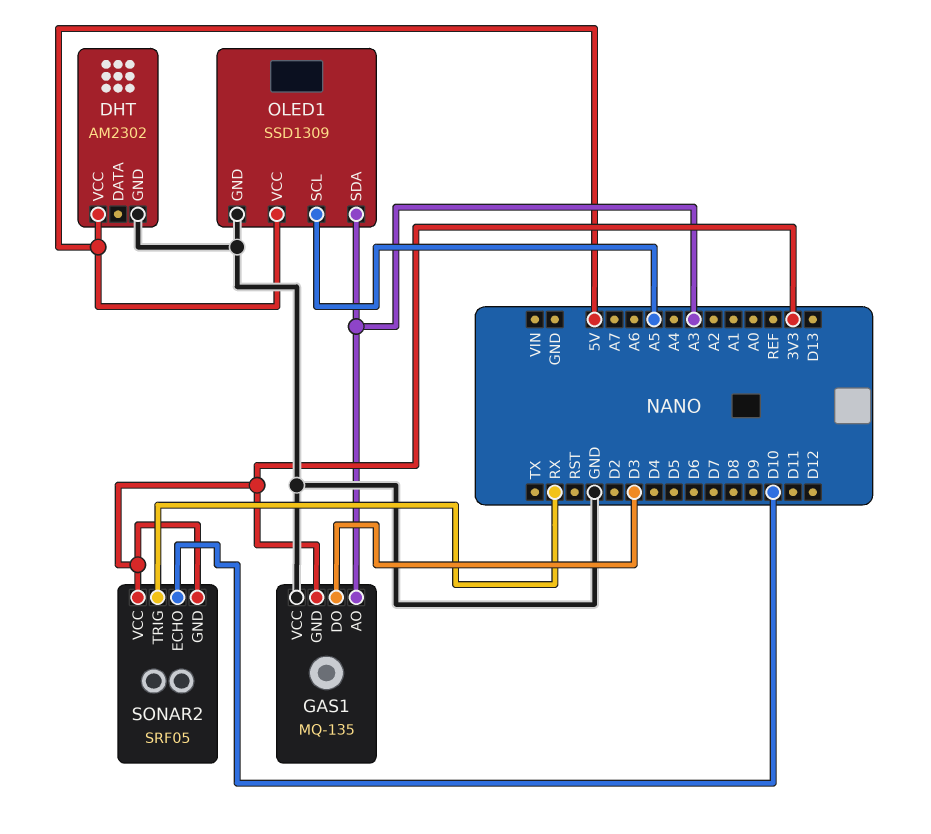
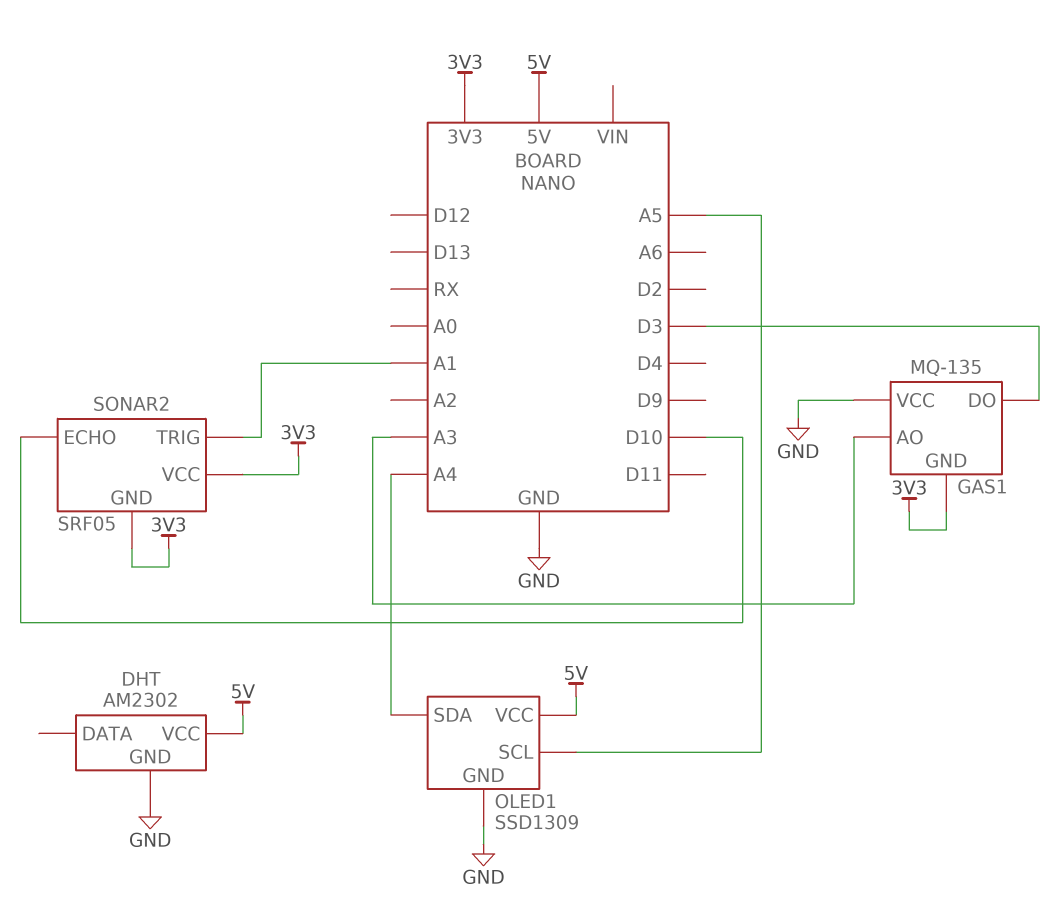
OLED1 pin SDA: A3 -> A4
SONAR2 pin TRIG: RX -> A1

